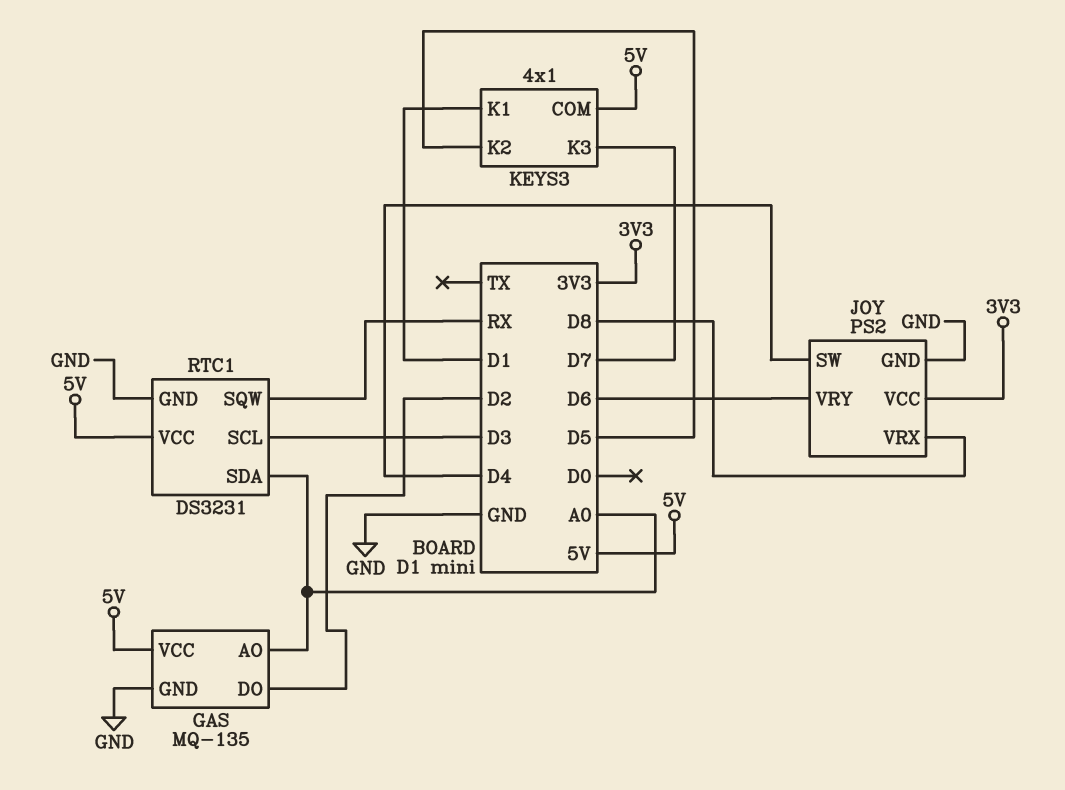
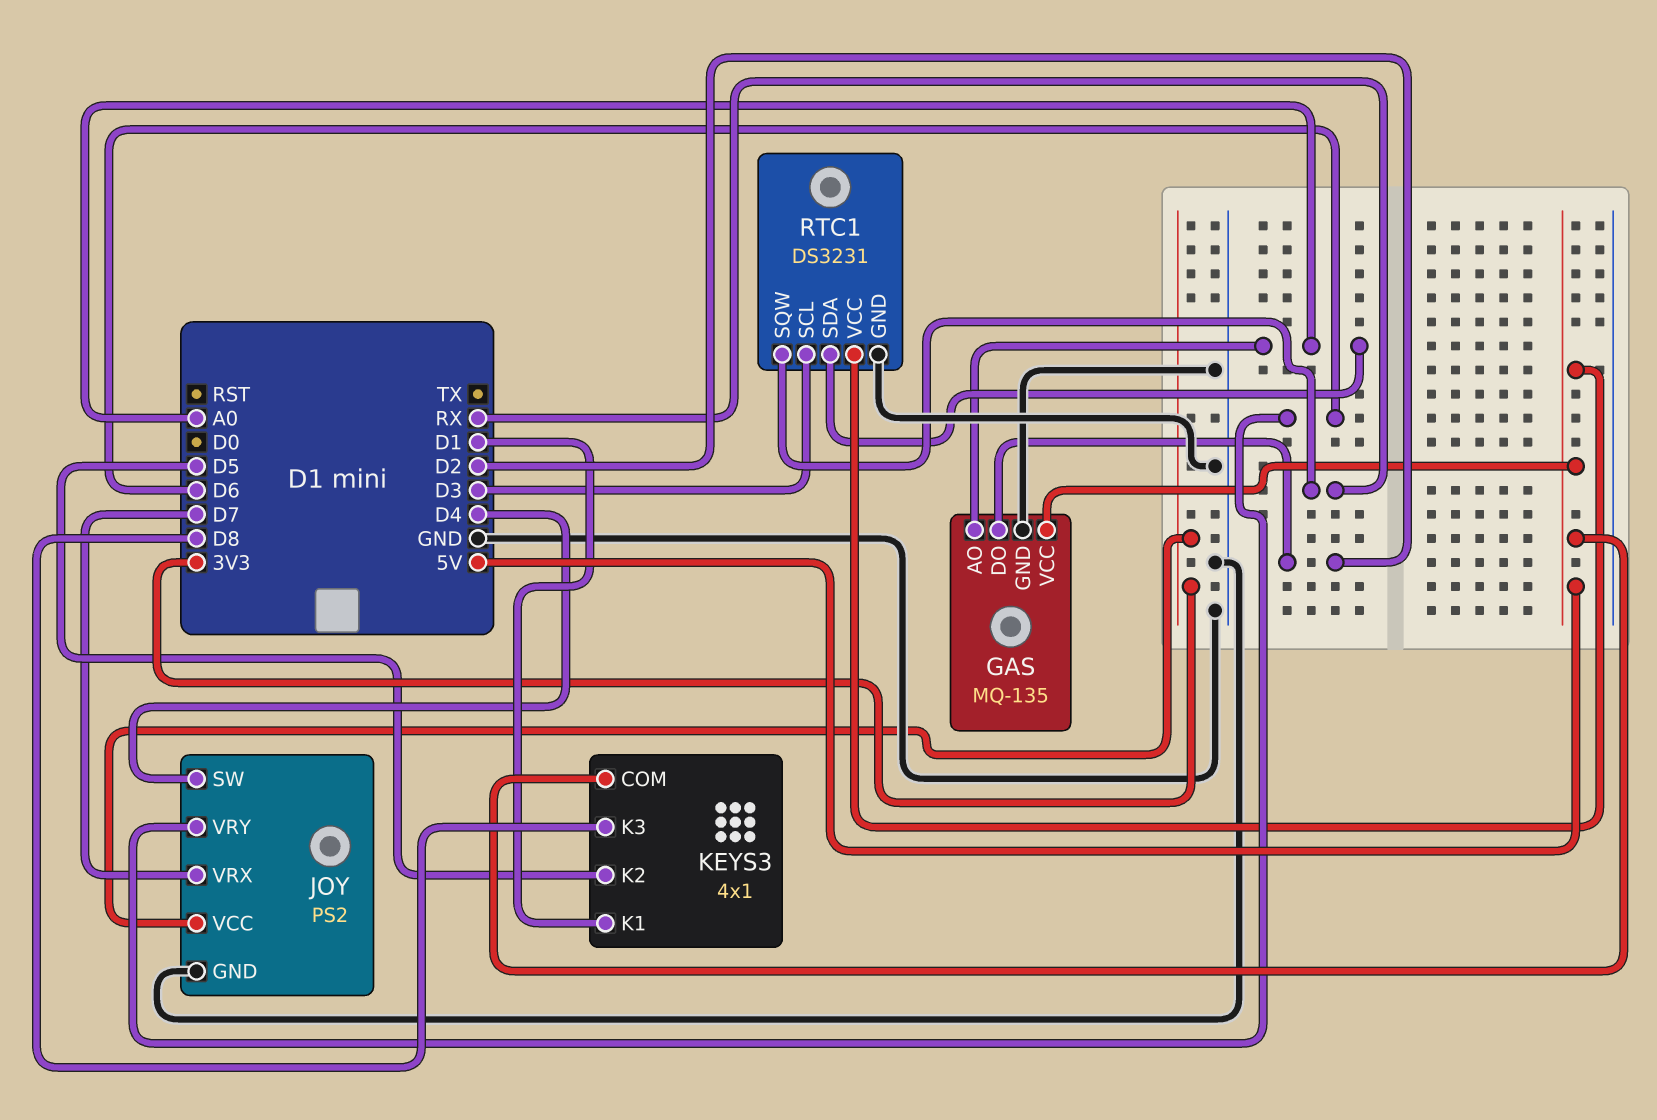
JOY pin VRX: D8 -> D7
KEYS3 pin K3: D7 -> D8

